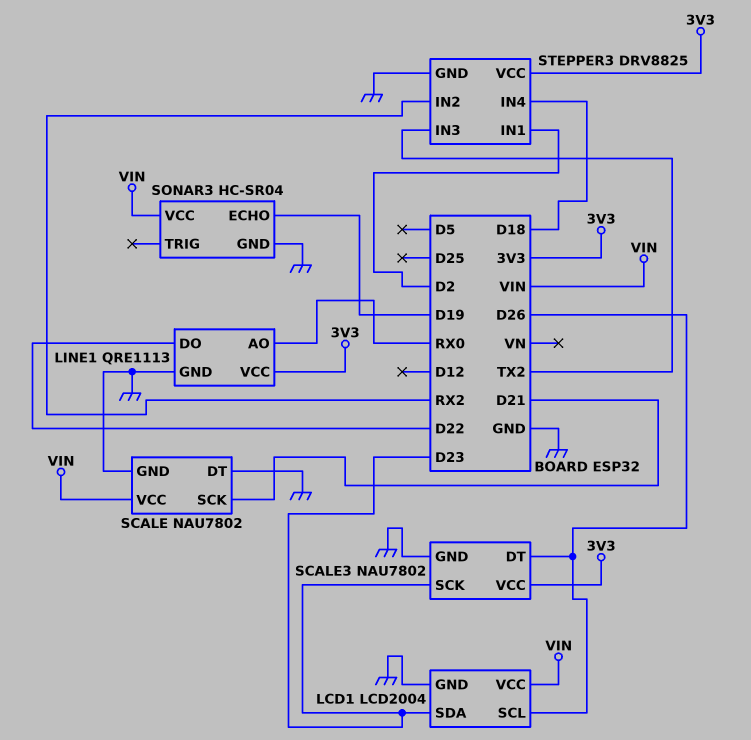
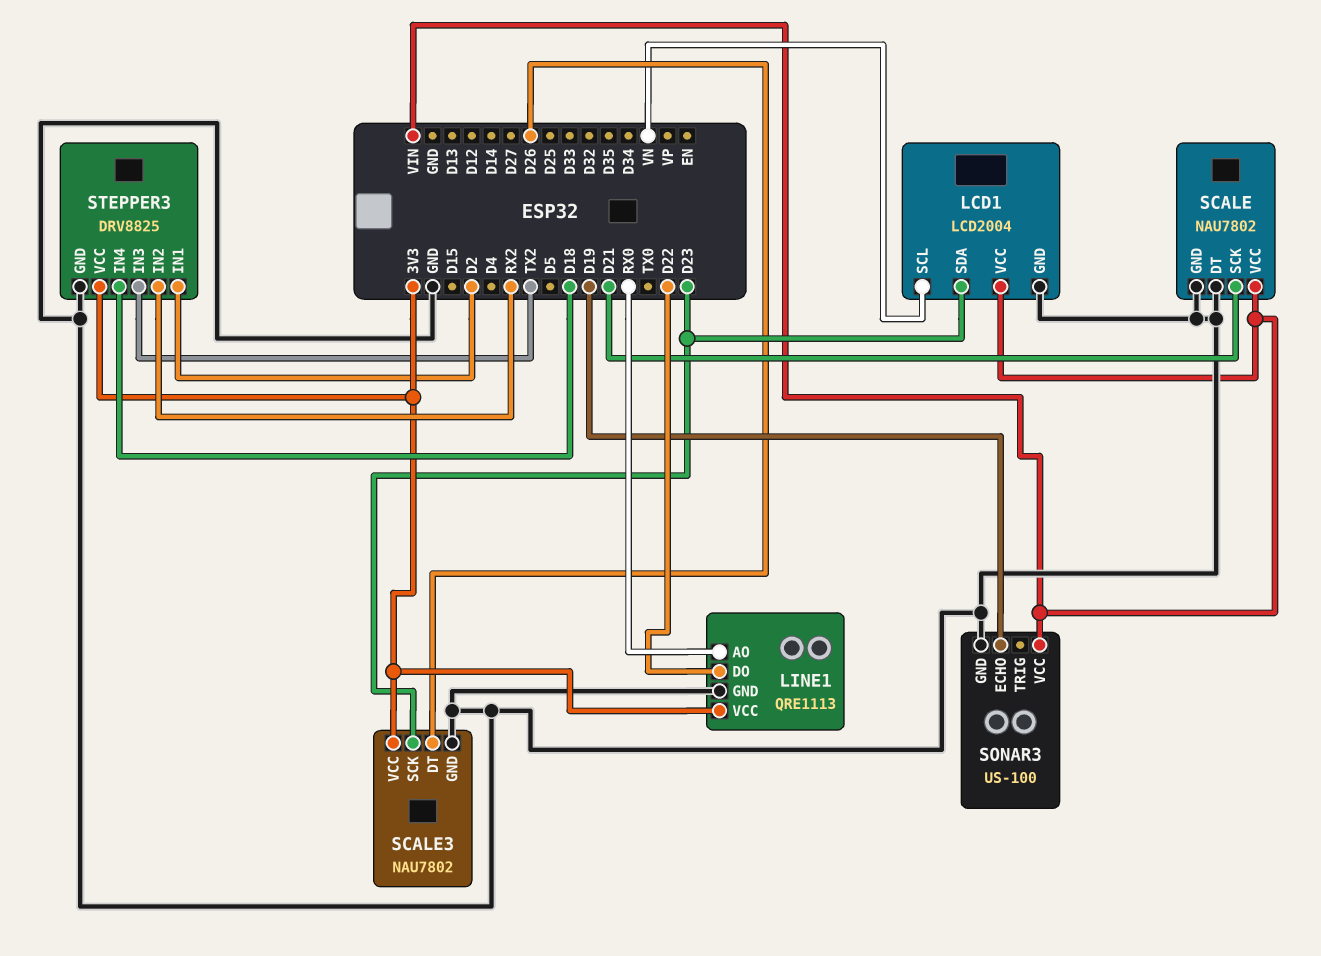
LCD1 pin SCL: D26 -> VN
SONAR3: HC-SR04 -> US-100

